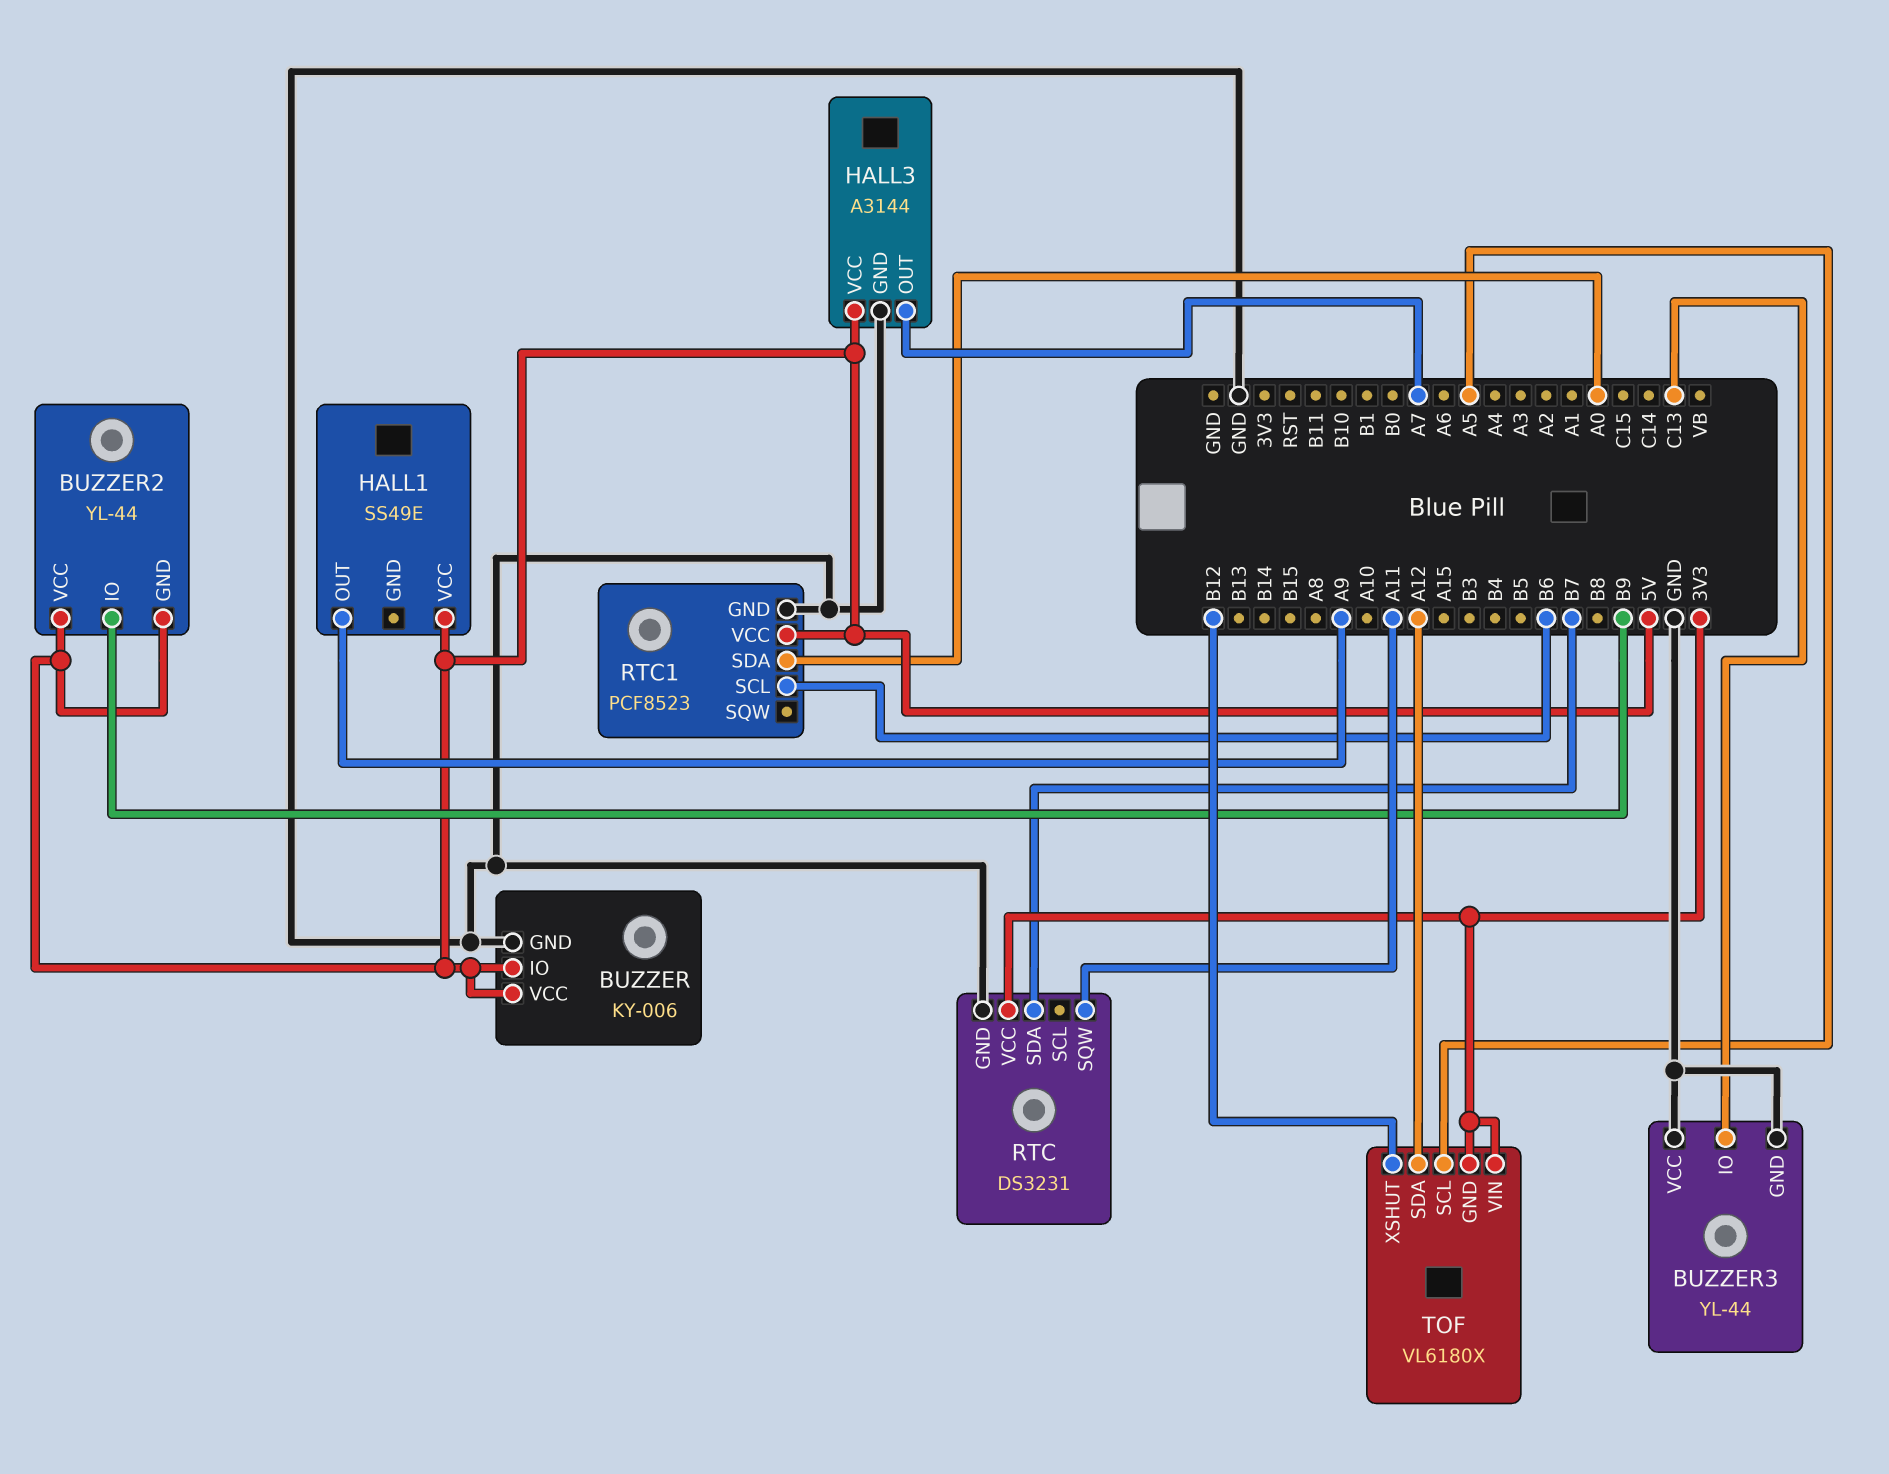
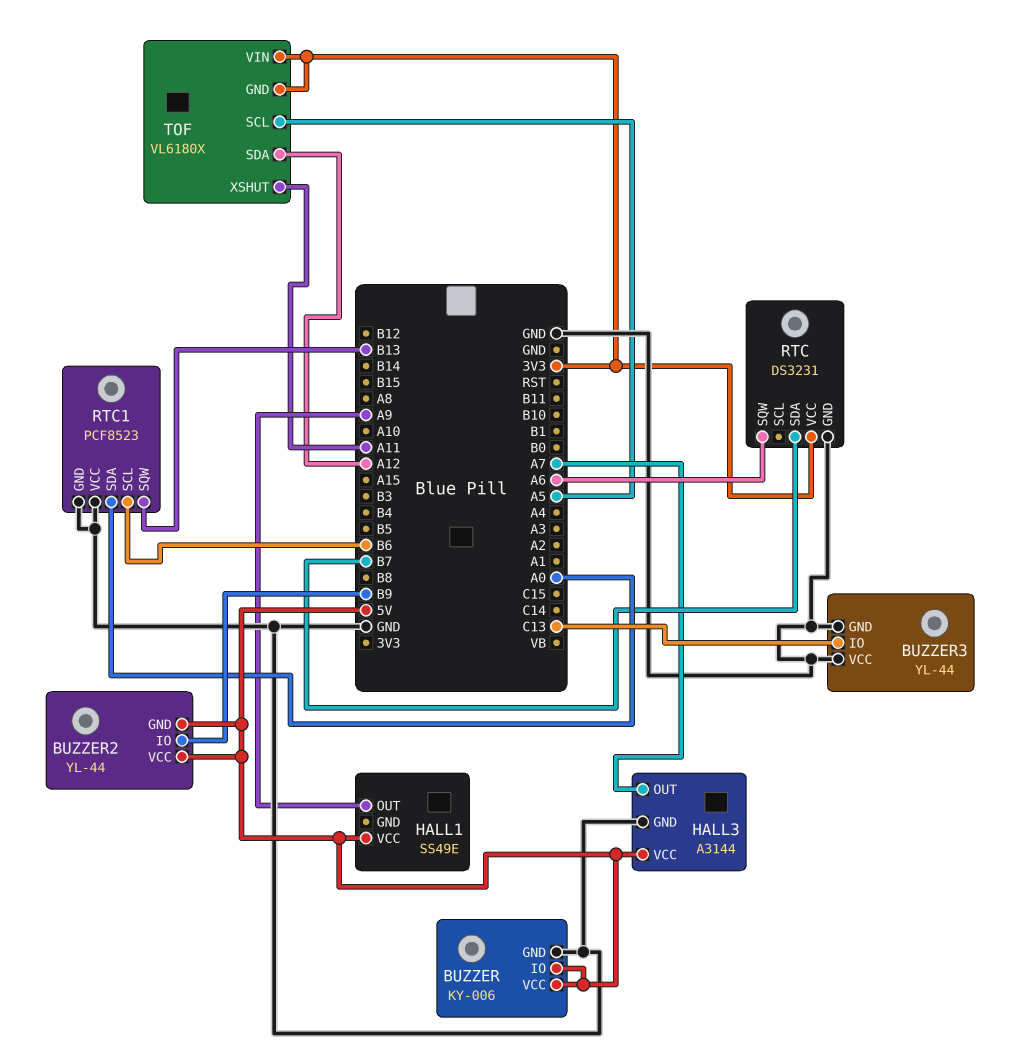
RTC pin SQW: A11 -> A6
RTC1 pin SQW: none -> B13
RTC1 pin VCC: 5V -> GND
TOF pin XSHUT: B12 -> A11

